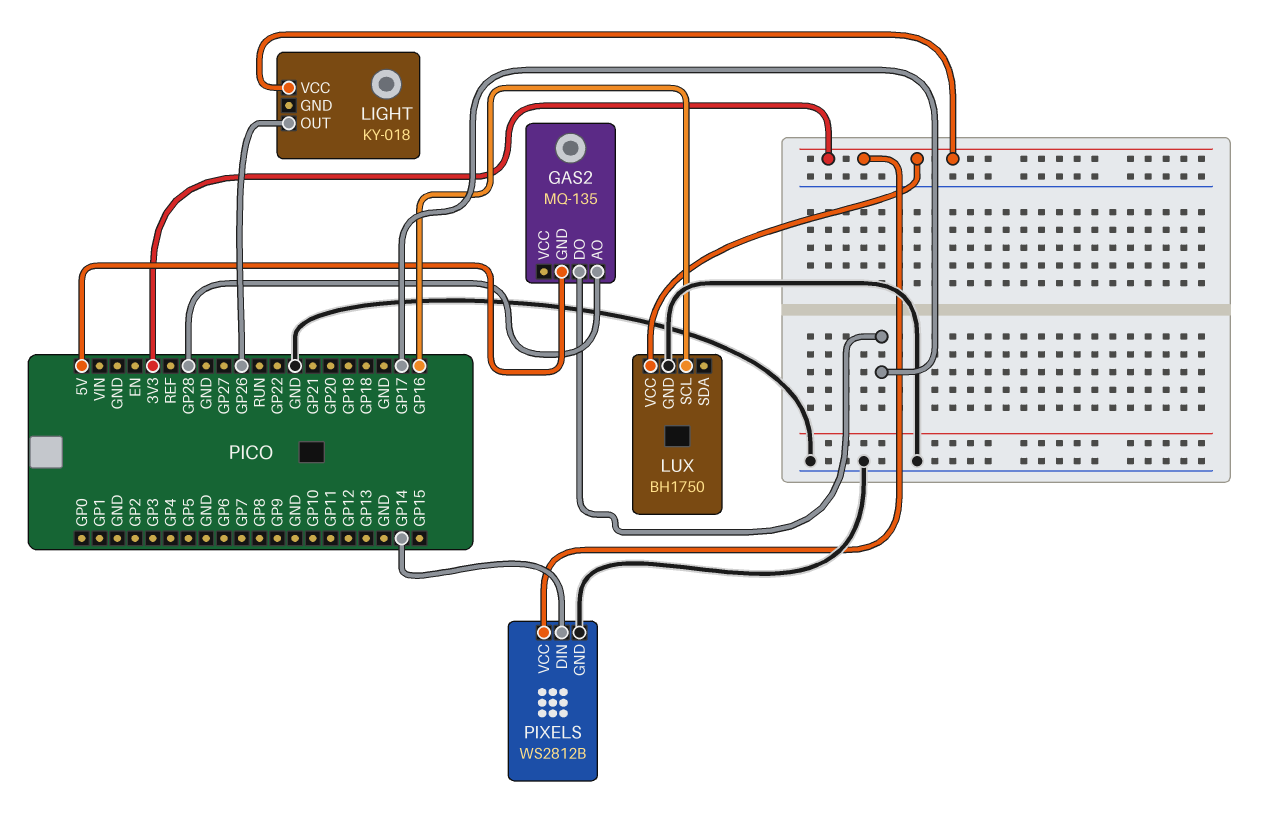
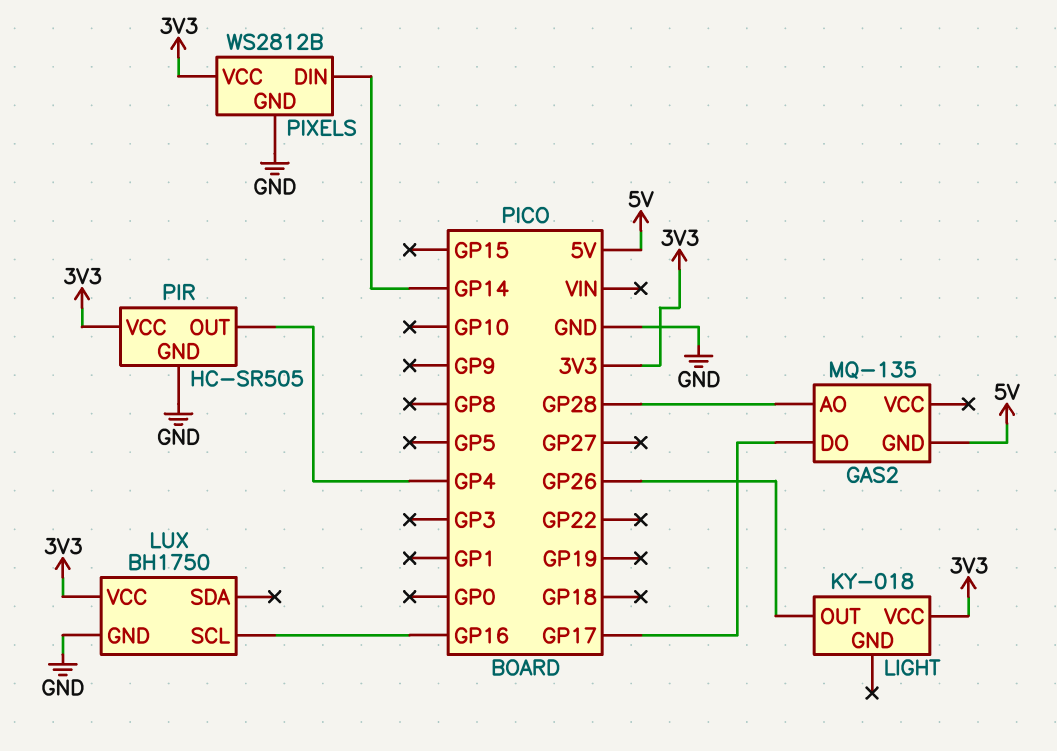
PIR: none -> HC-SR505
PIR pin GND: none -> GND
PIR pin OUT: none -> GP4
PIR pin VCC: none -> 3V3

